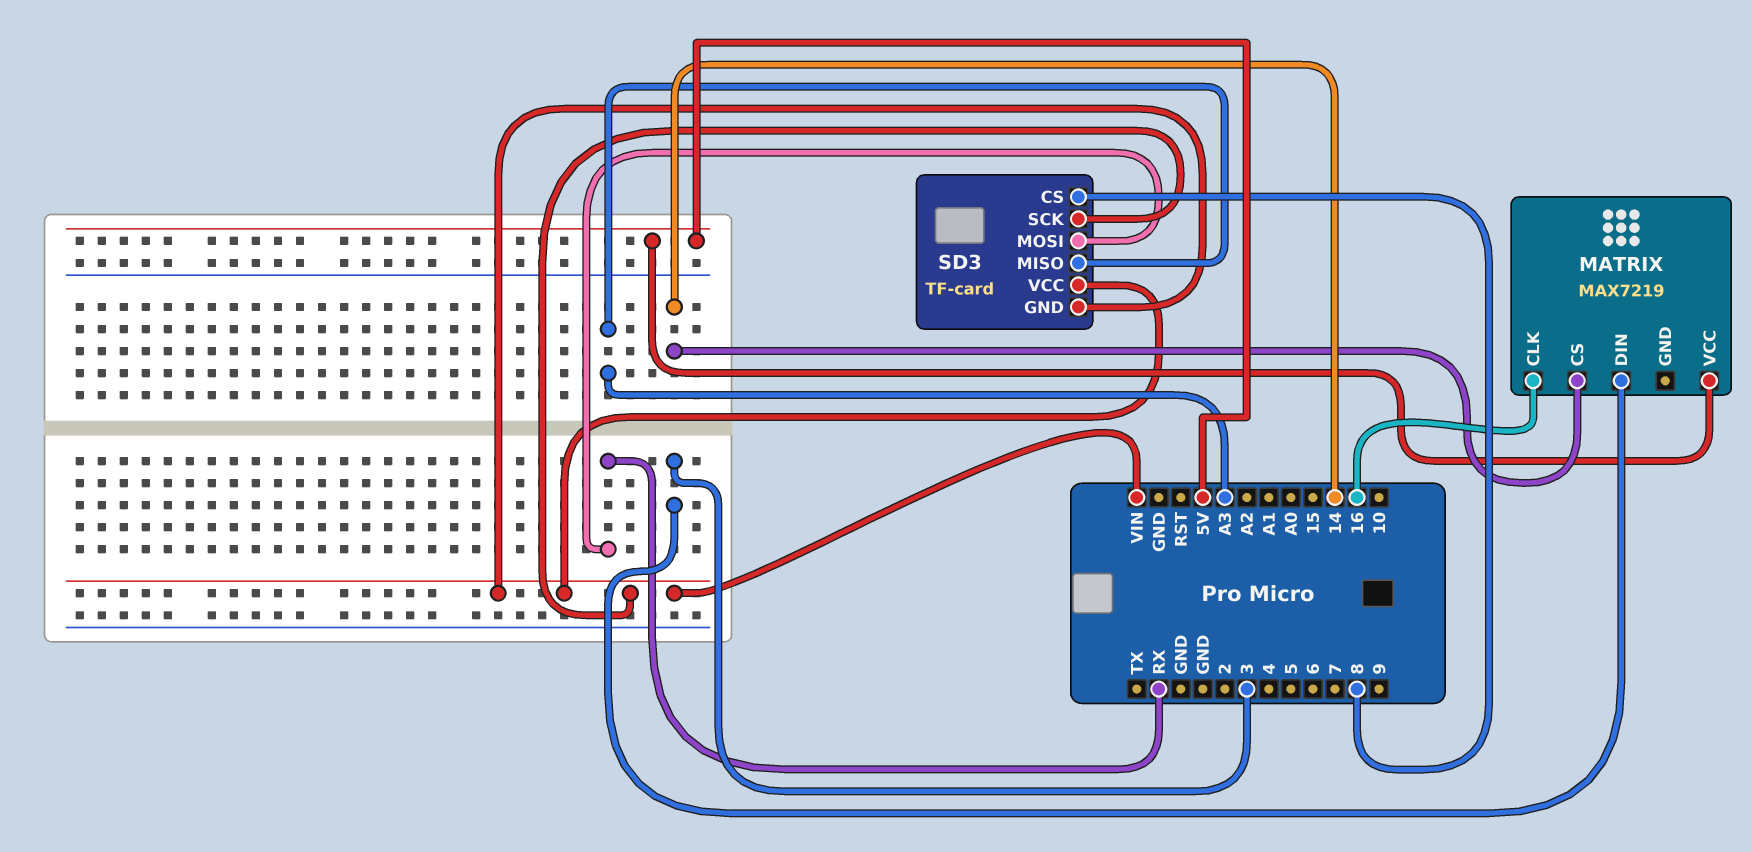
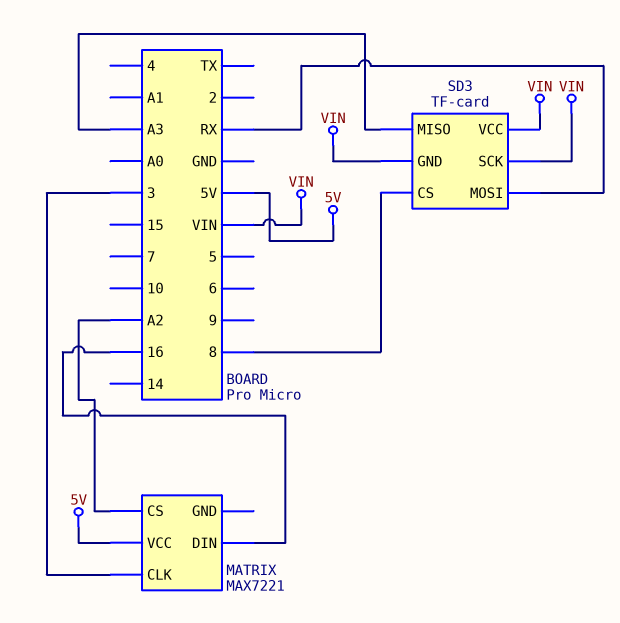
MATRIX: MAX7219 -> MAX7221
MATRIX pin CLK: 16 -> 3
MATRIX pin CS: 14 -> A2
MATRIX pin DIN: 3 -> 16

